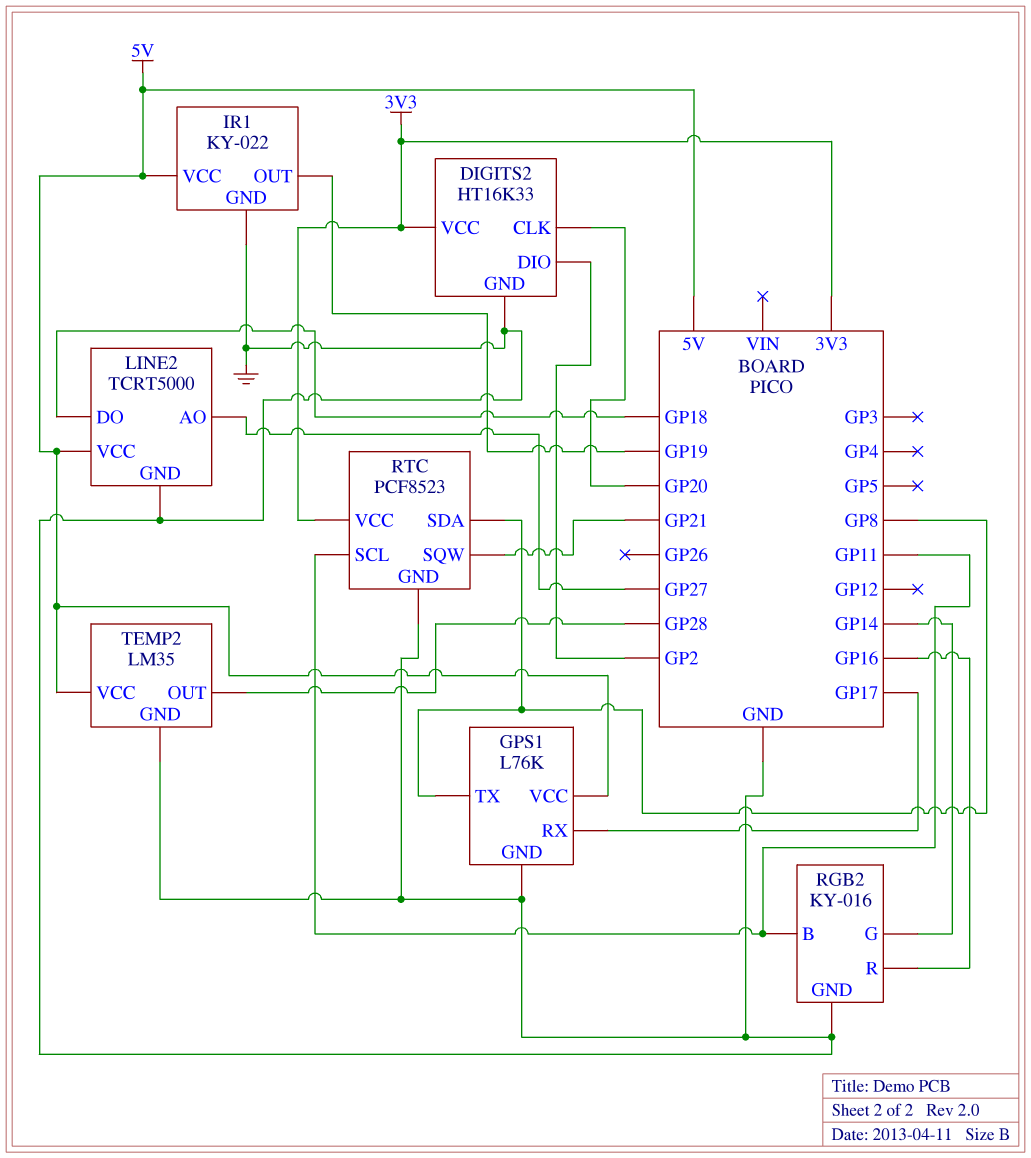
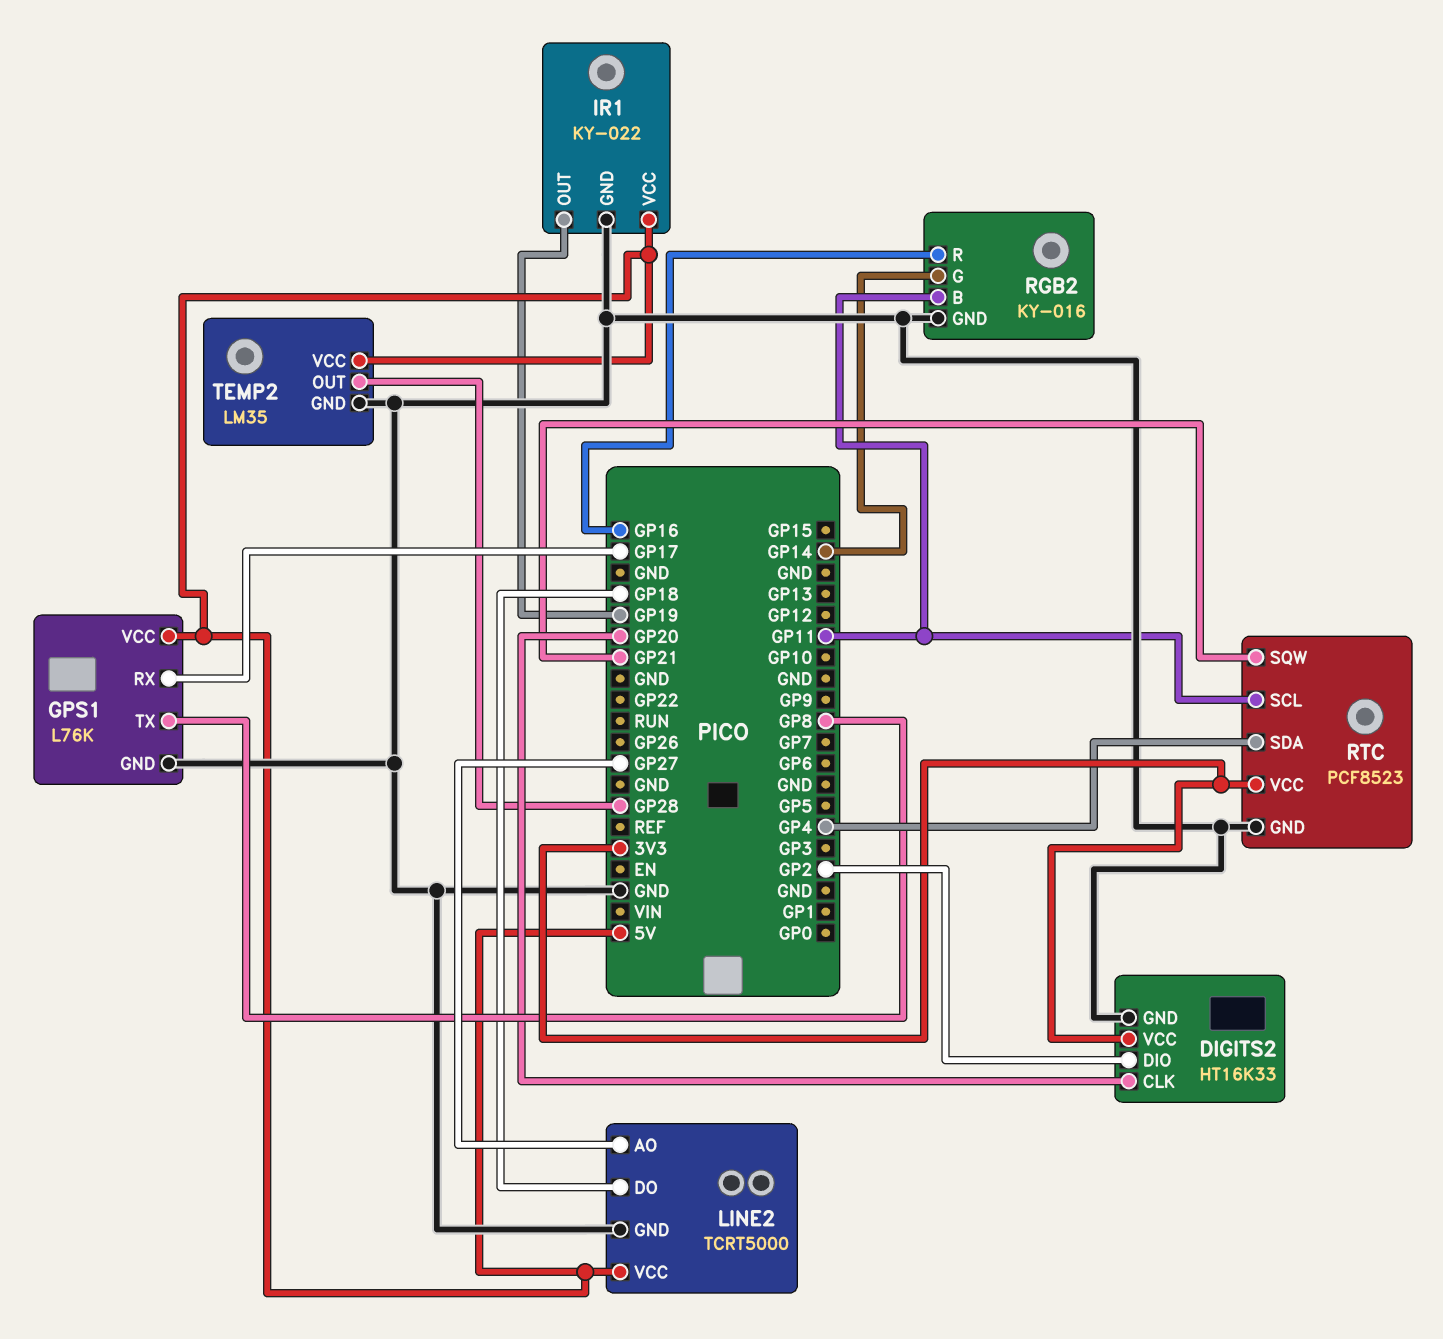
RTC pin SDA: GP8 -> GP4

